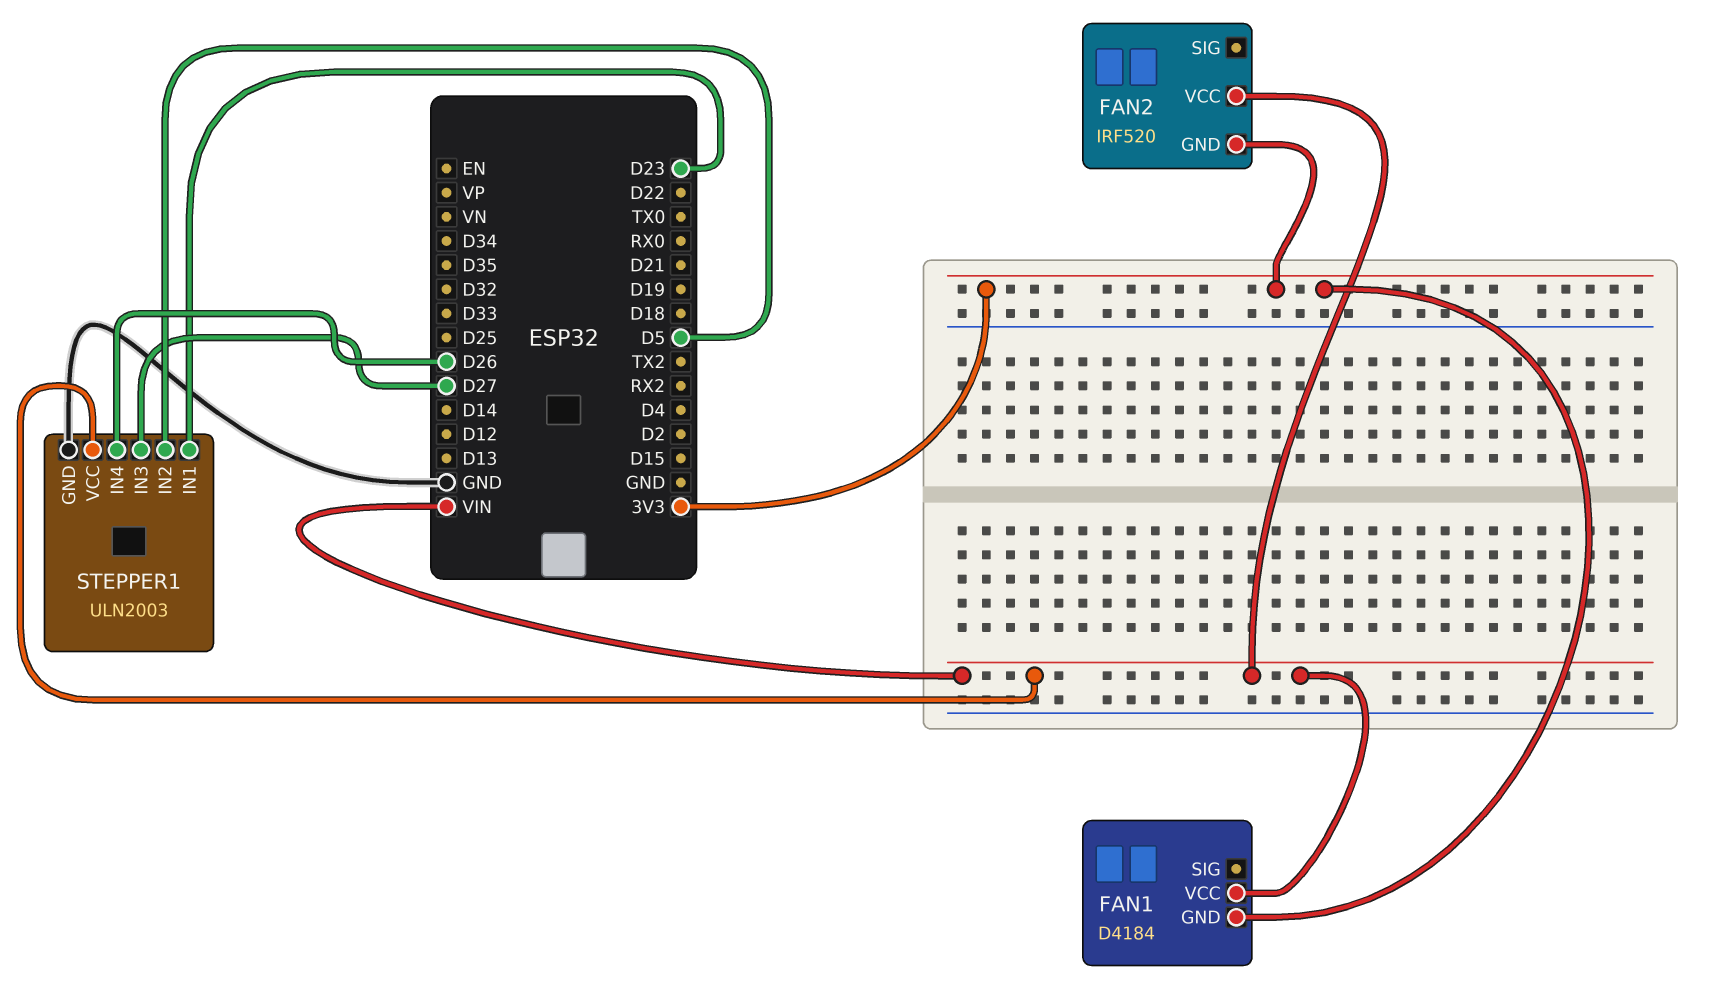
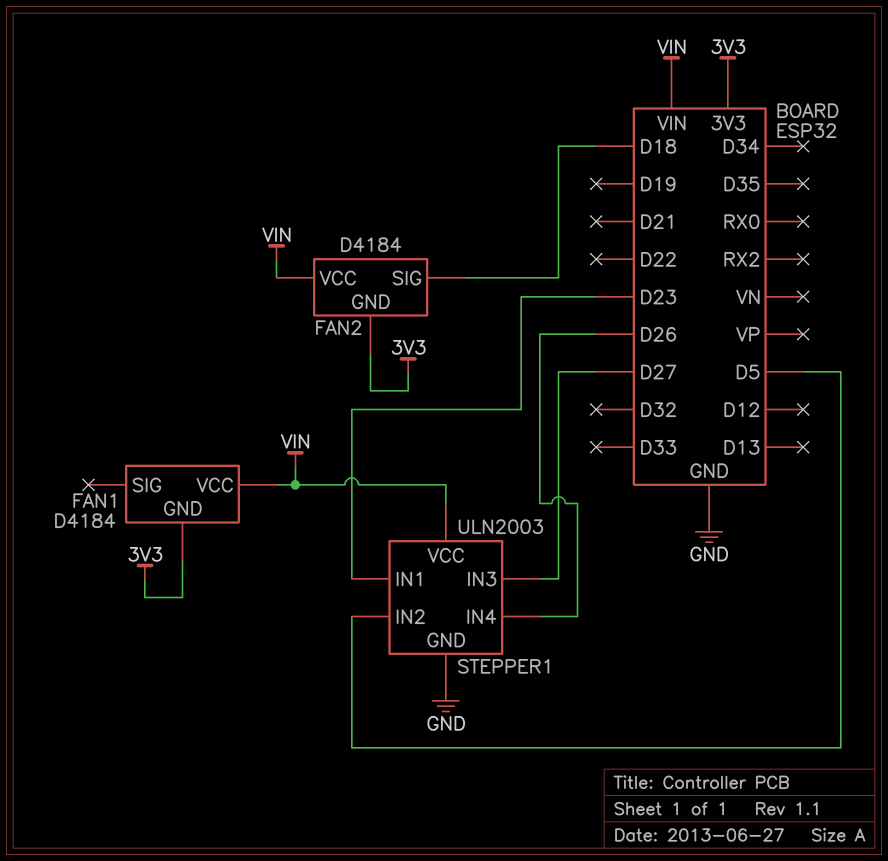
FAN2: IRF520 -> D4184
FAN2 pin SIG: none -> D18

